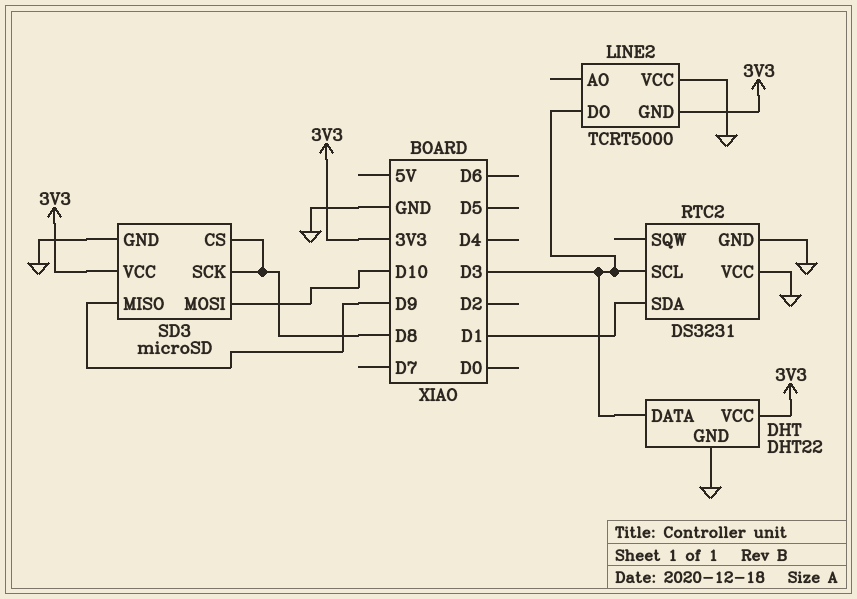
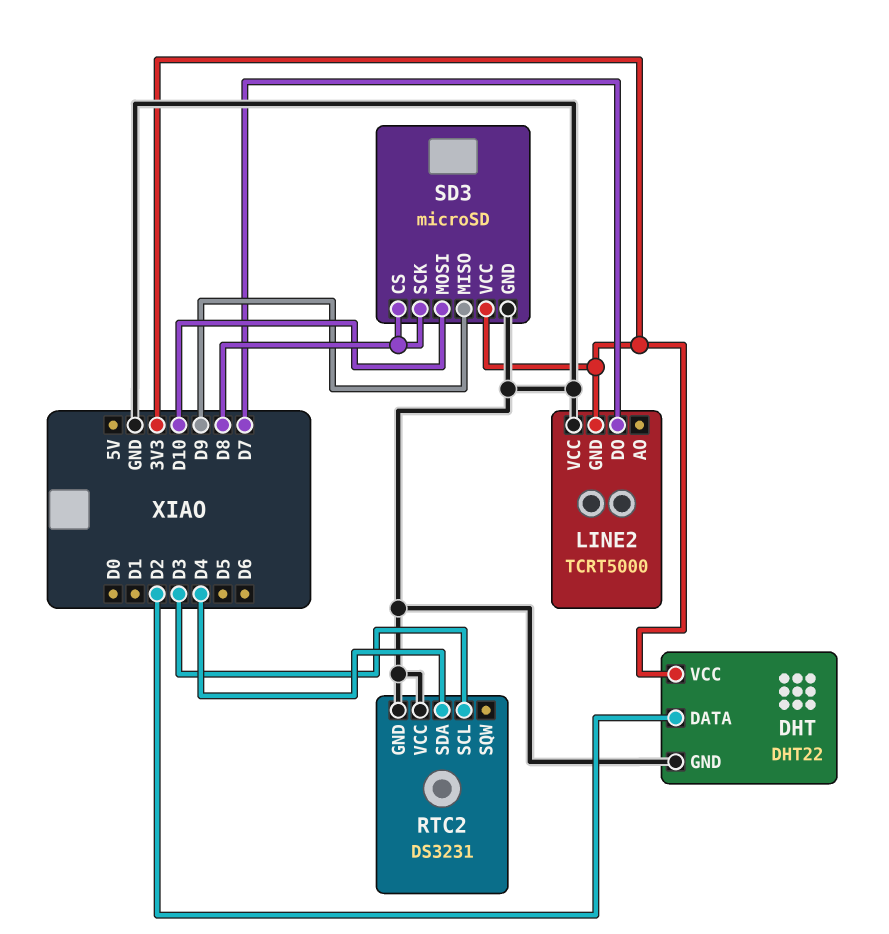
DHT pin DATA: D3 -> D2
LINE2 pin DO: D3 -> D7
RTC2 pin SDA: D1 -> D4

